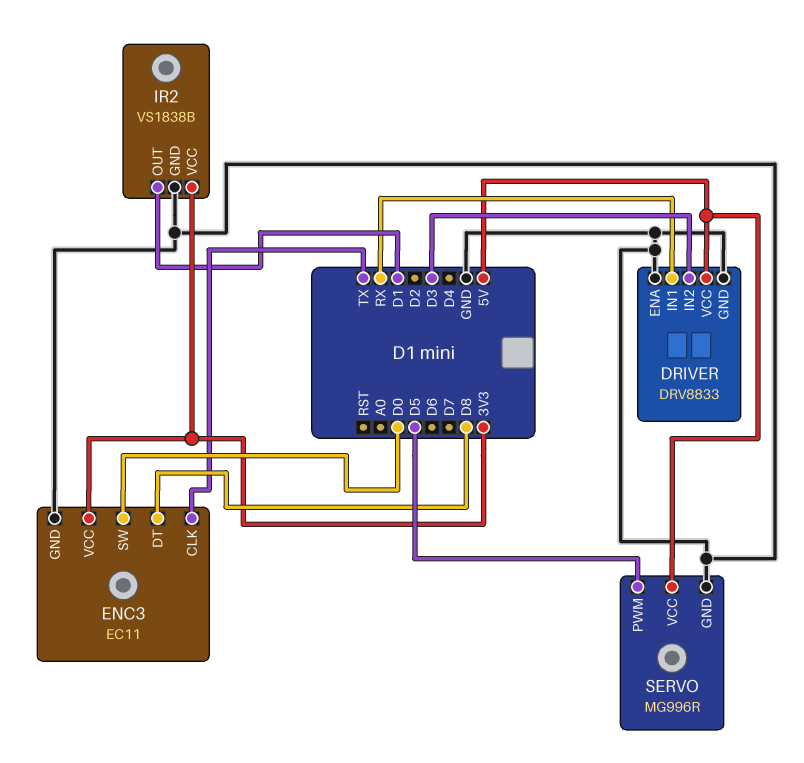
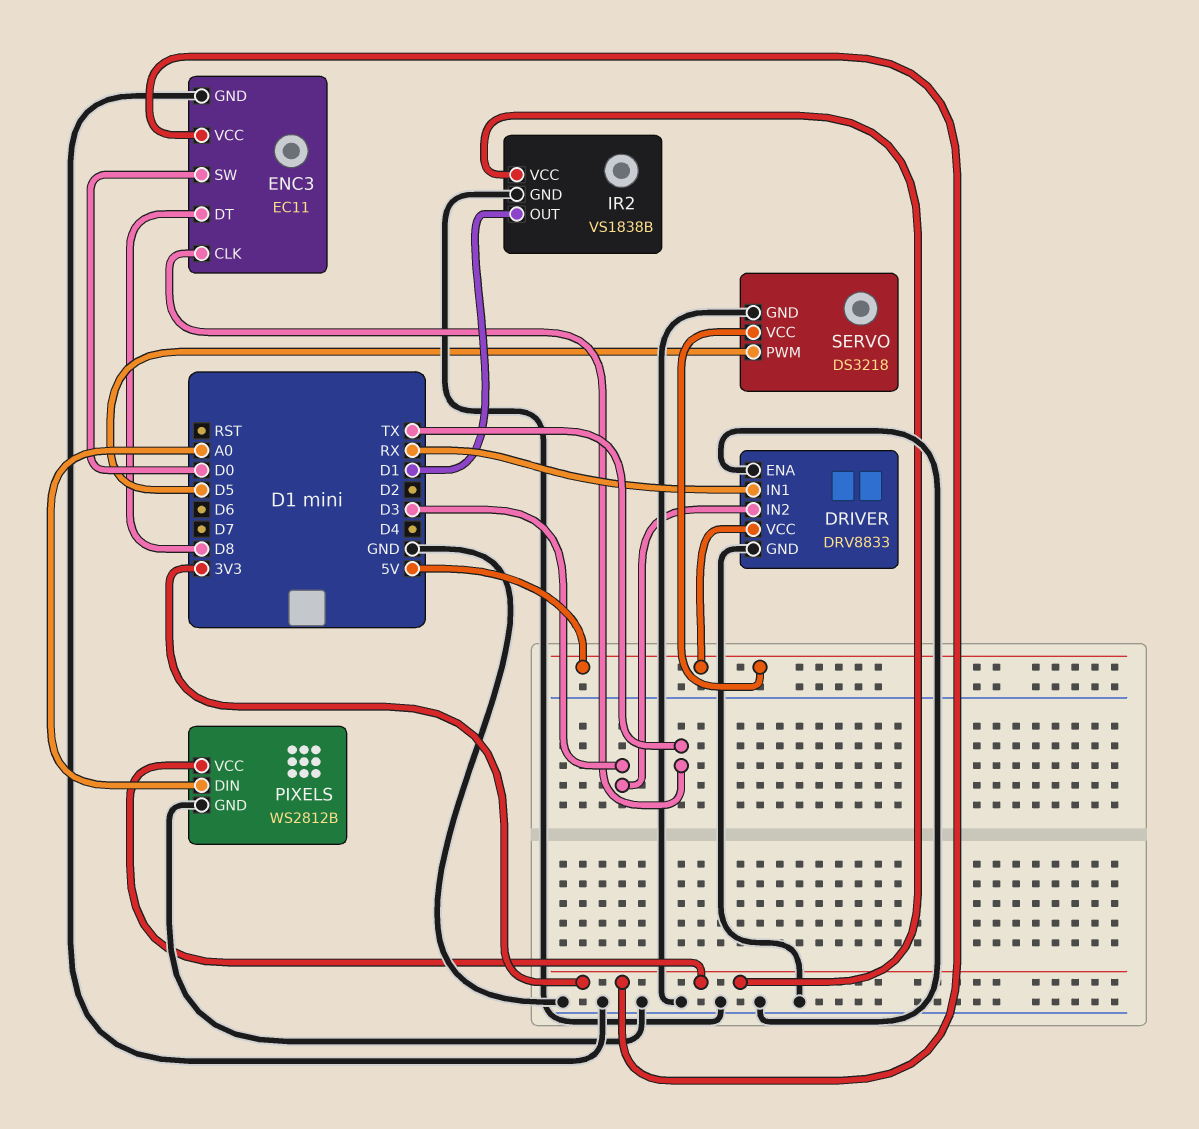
PIXELS: none -> WS2812B
PIXELS pin DIN: none -> A0
PIXELS pin GND: none -> GND
PIXELS pin VCC: none -> 3V3
SERVO: MG996R -> DS3218

